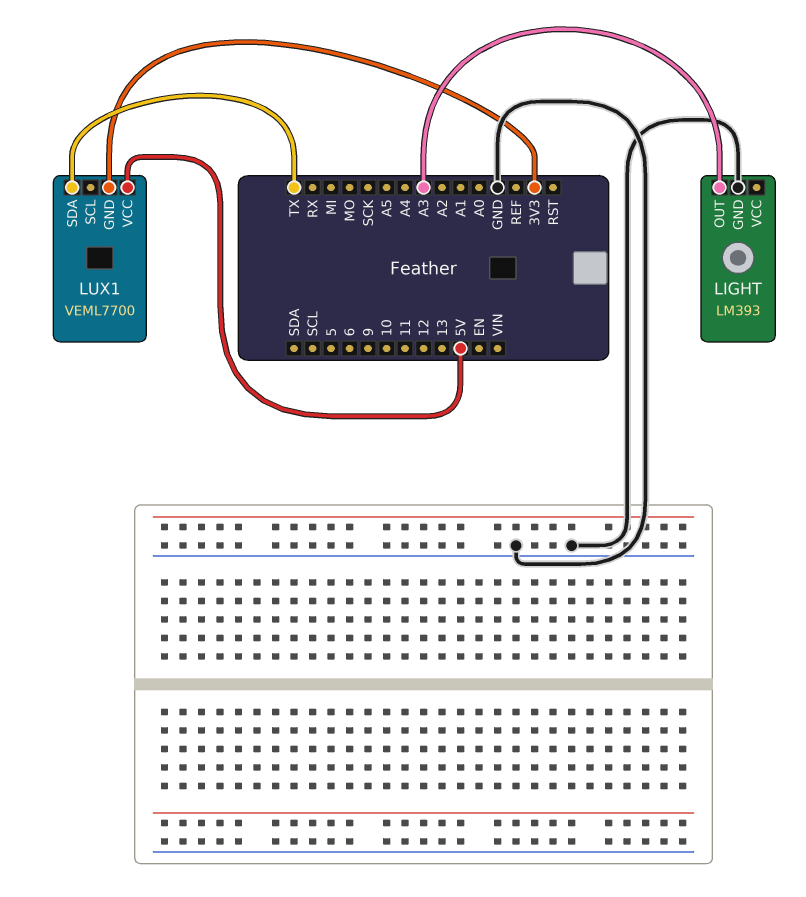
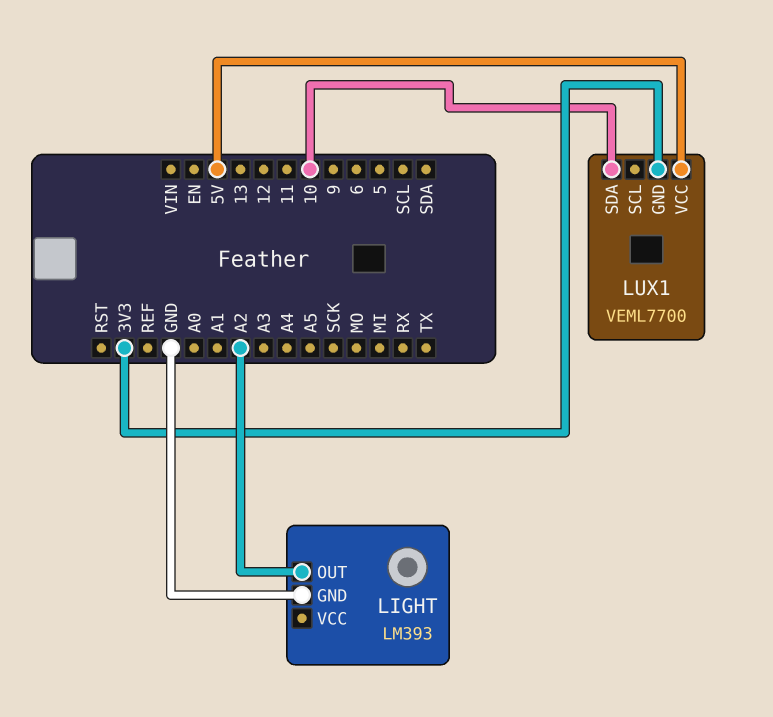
LIGHT pin OUT: A3 -> A2
LUX1 pin SDA: TX -> 10

